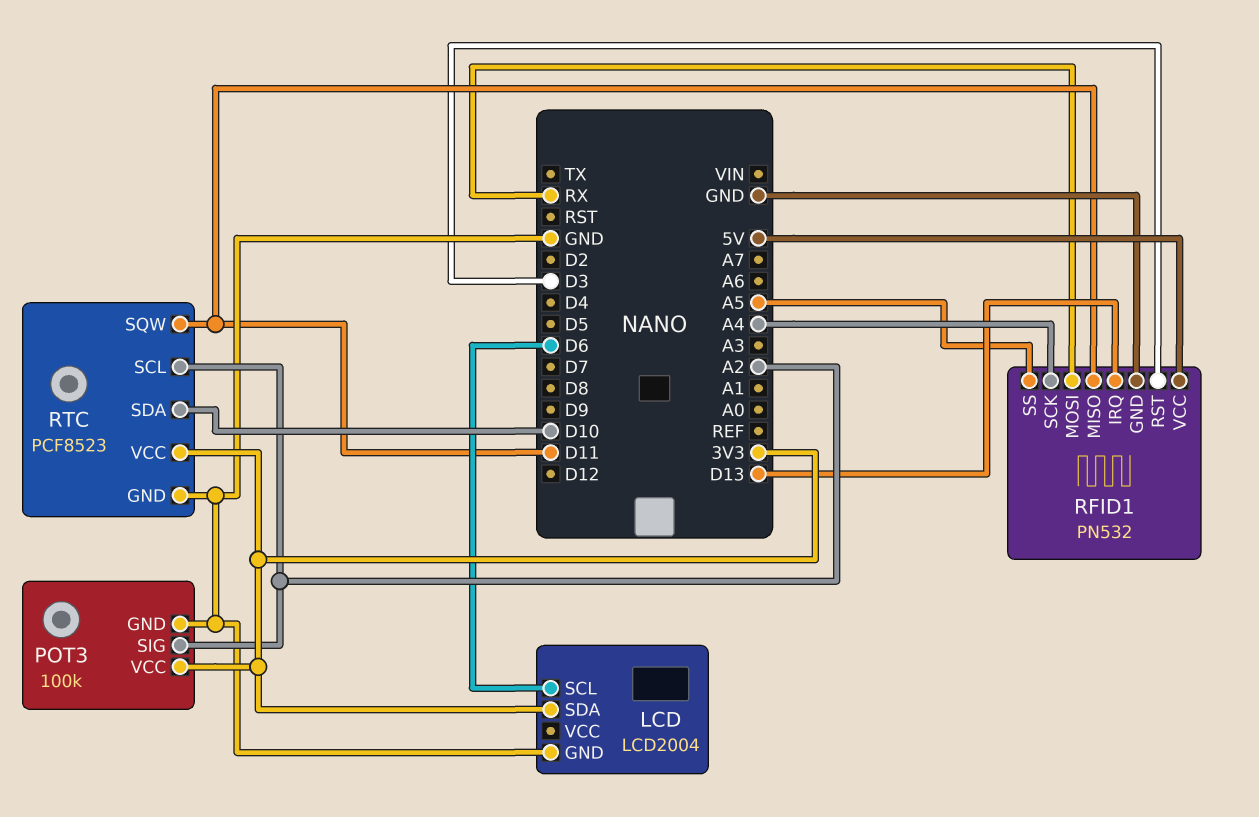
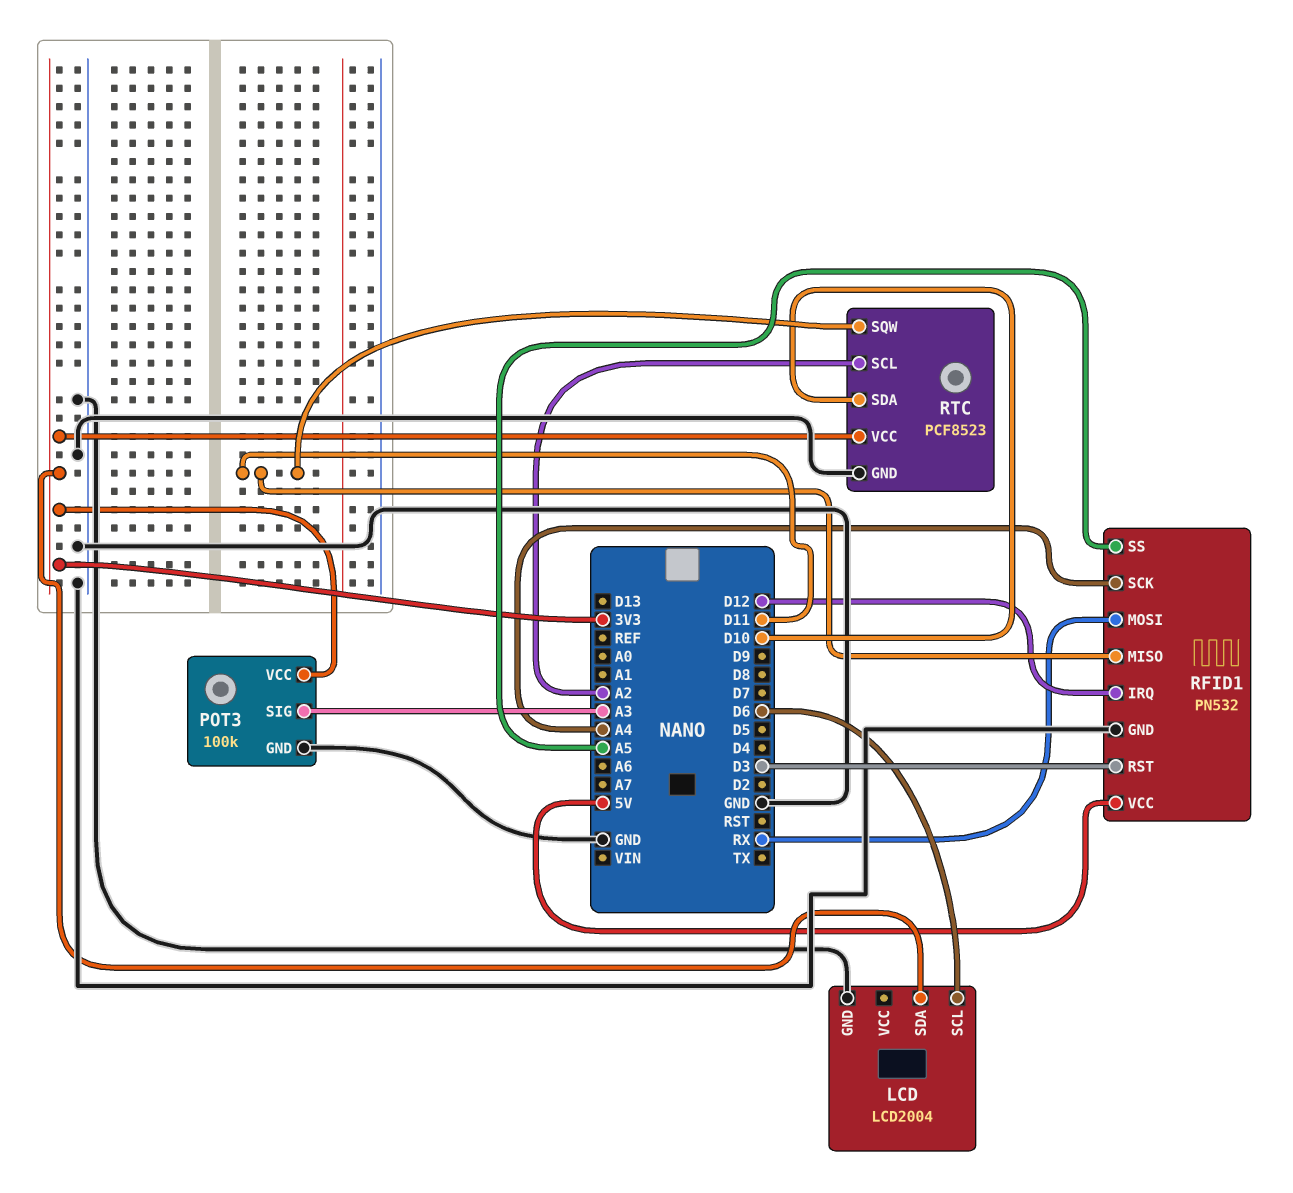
POT3 pin SIG: A2 -> A3
RFID1 pin IRQ: D13 -> D12

